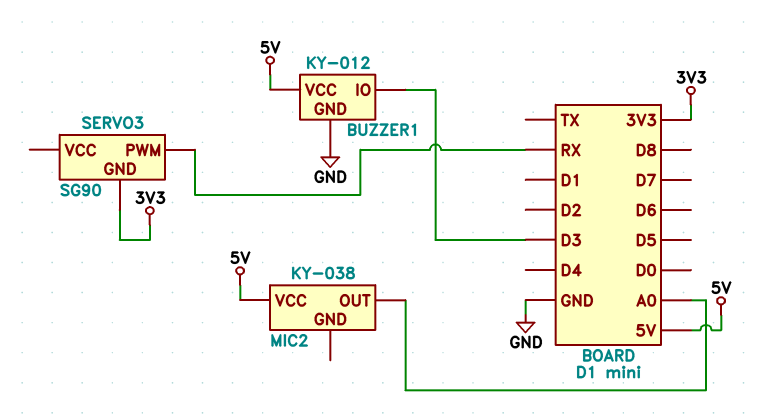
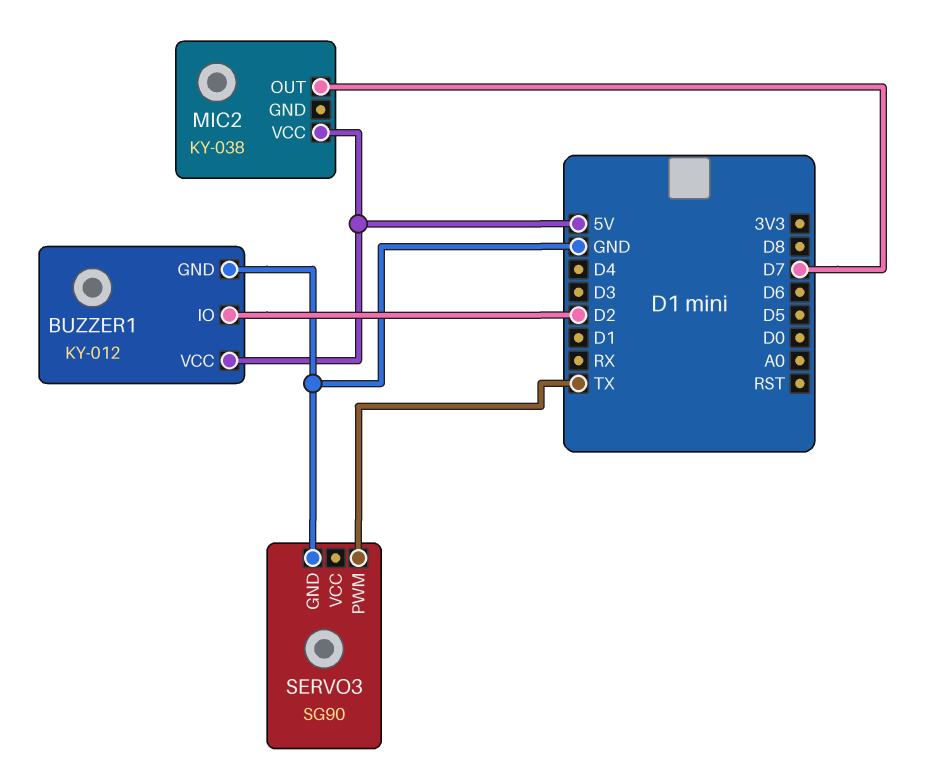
BUZZER1 pin IO: D3 -> D2
MIC2 pin OUT: A0 -> D7
SERVO3 pin GND: 3V3 -> GND
SERVO3 pin PWM: RX -> TX

